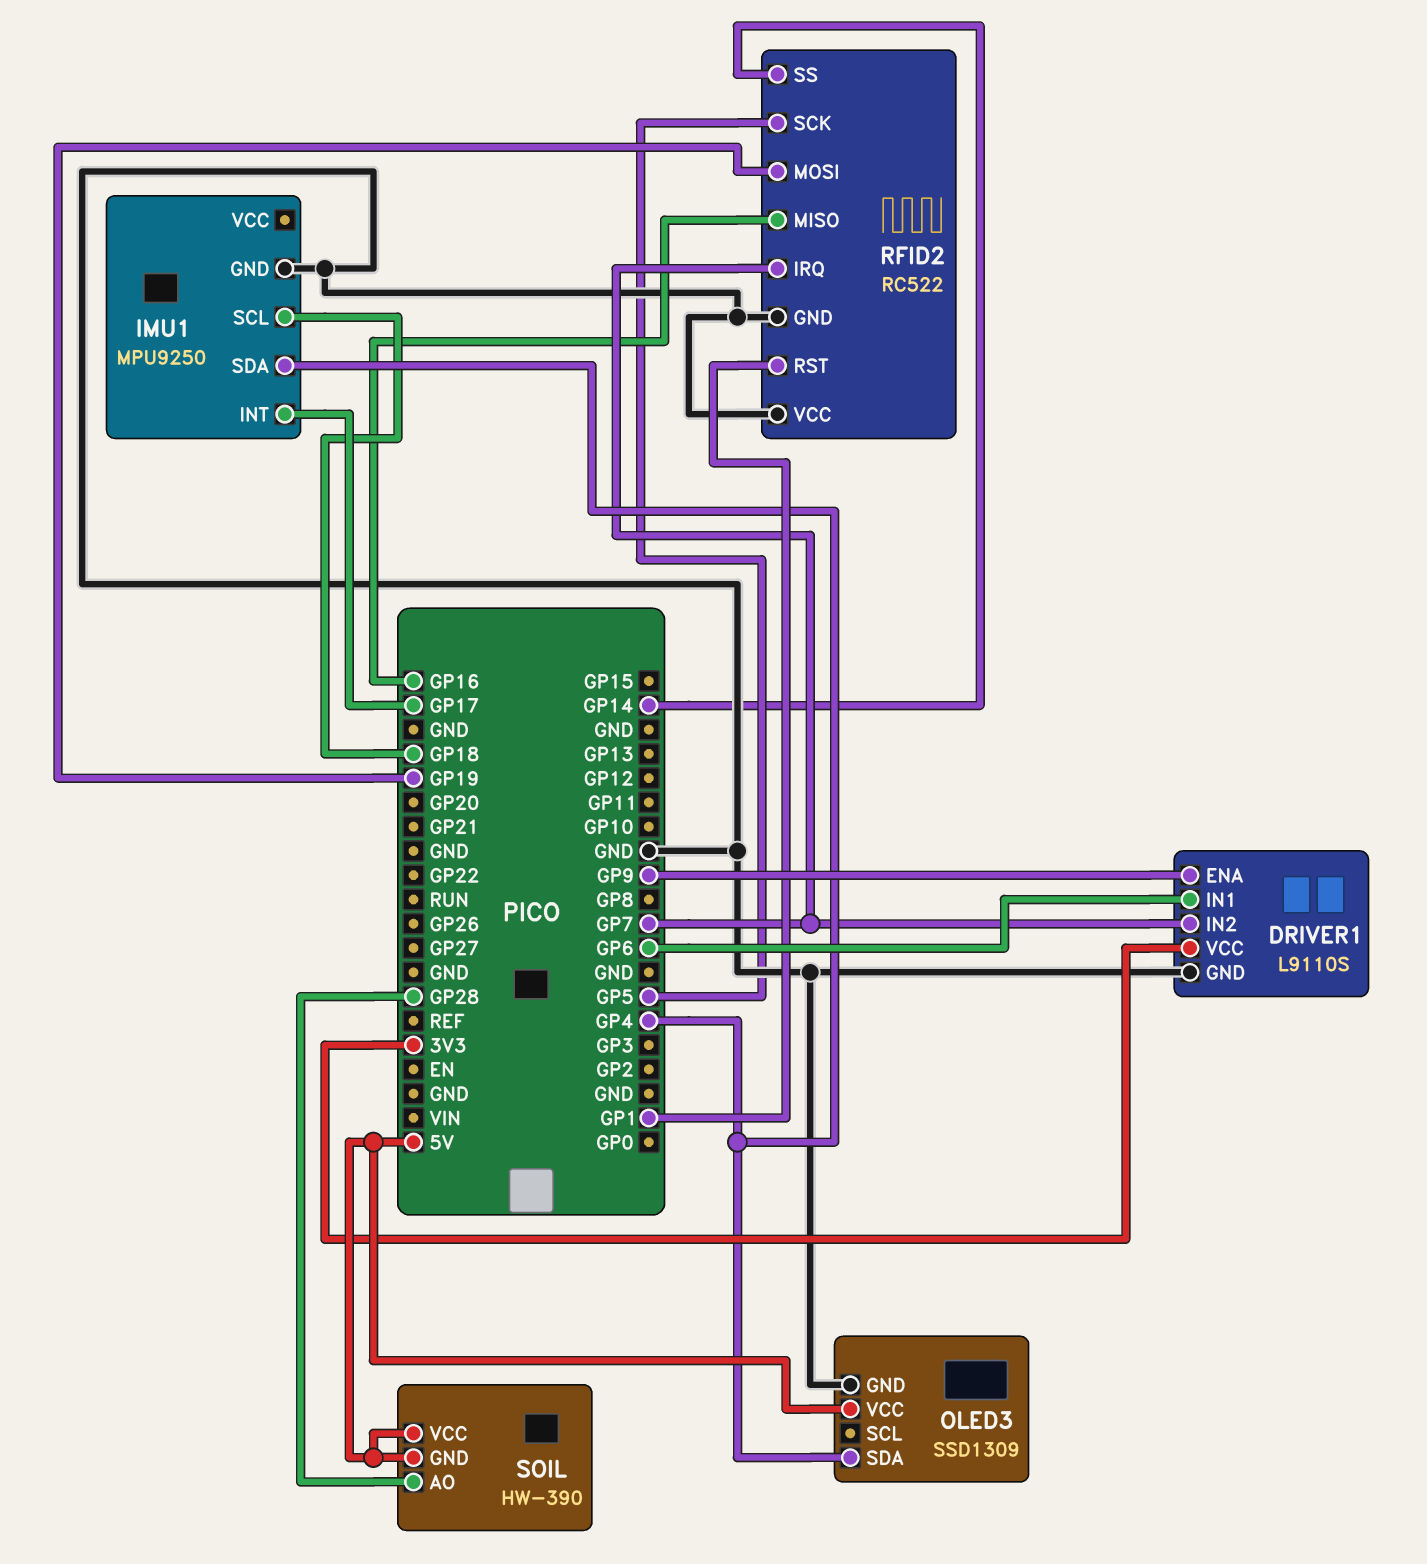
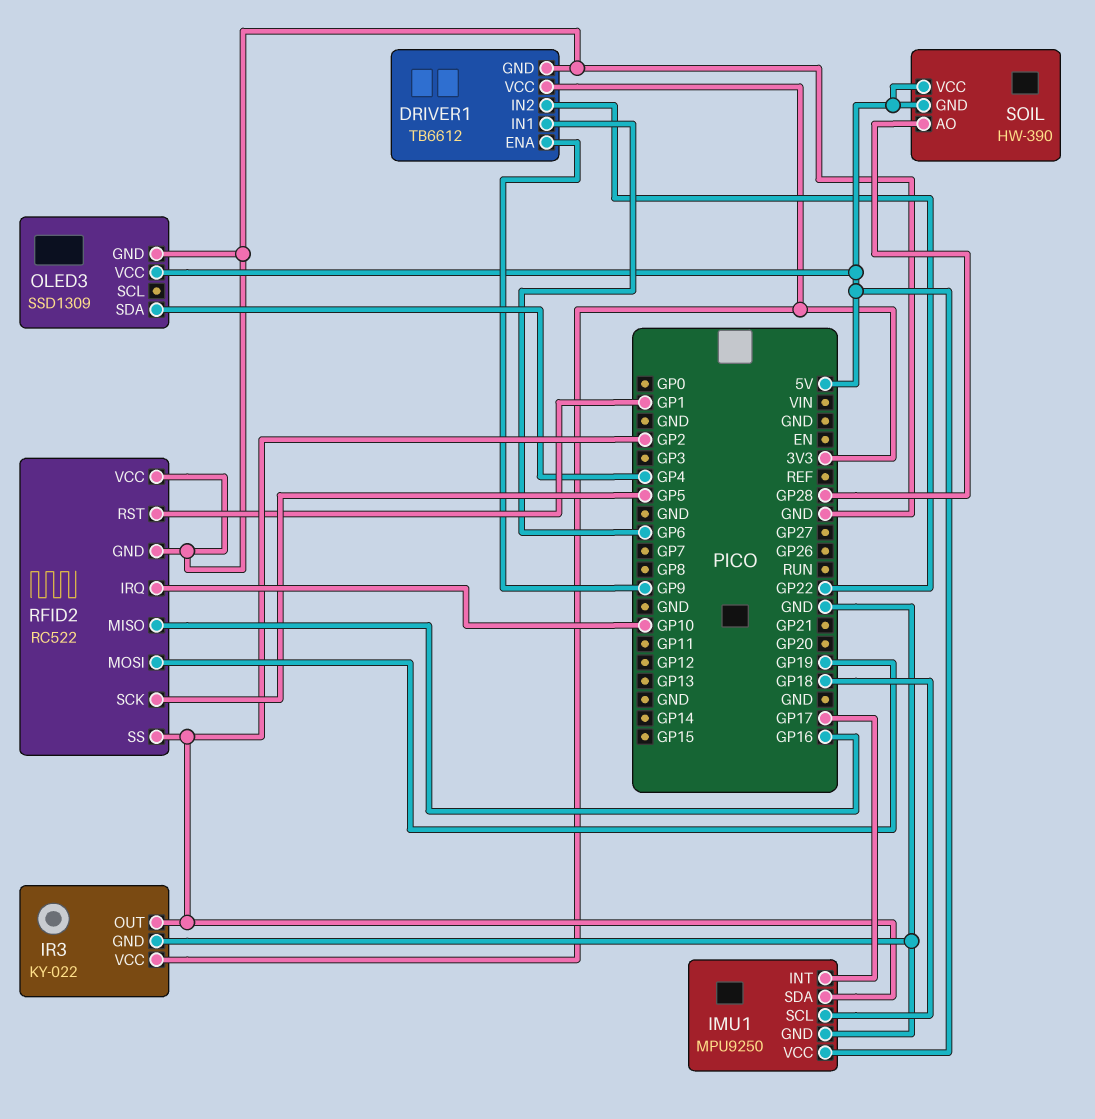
DRIVER1: L9110S -> TB6612
DRIVER1 pin IN2: GP7 -> GP22
IMU1 pin SDA: GP4 -> GP2
IMU1 pin VCC: none -> 5V
IR3: none -> KY-022
IR3 pin GND: none -> GND
IR3 pin OUT: none -> GP2
IR3 pin VCC: none -> 3V3
RFID2 pin IRQ: GP7 -> GP10
RFID2 pin SS: GP14 -> GP2

